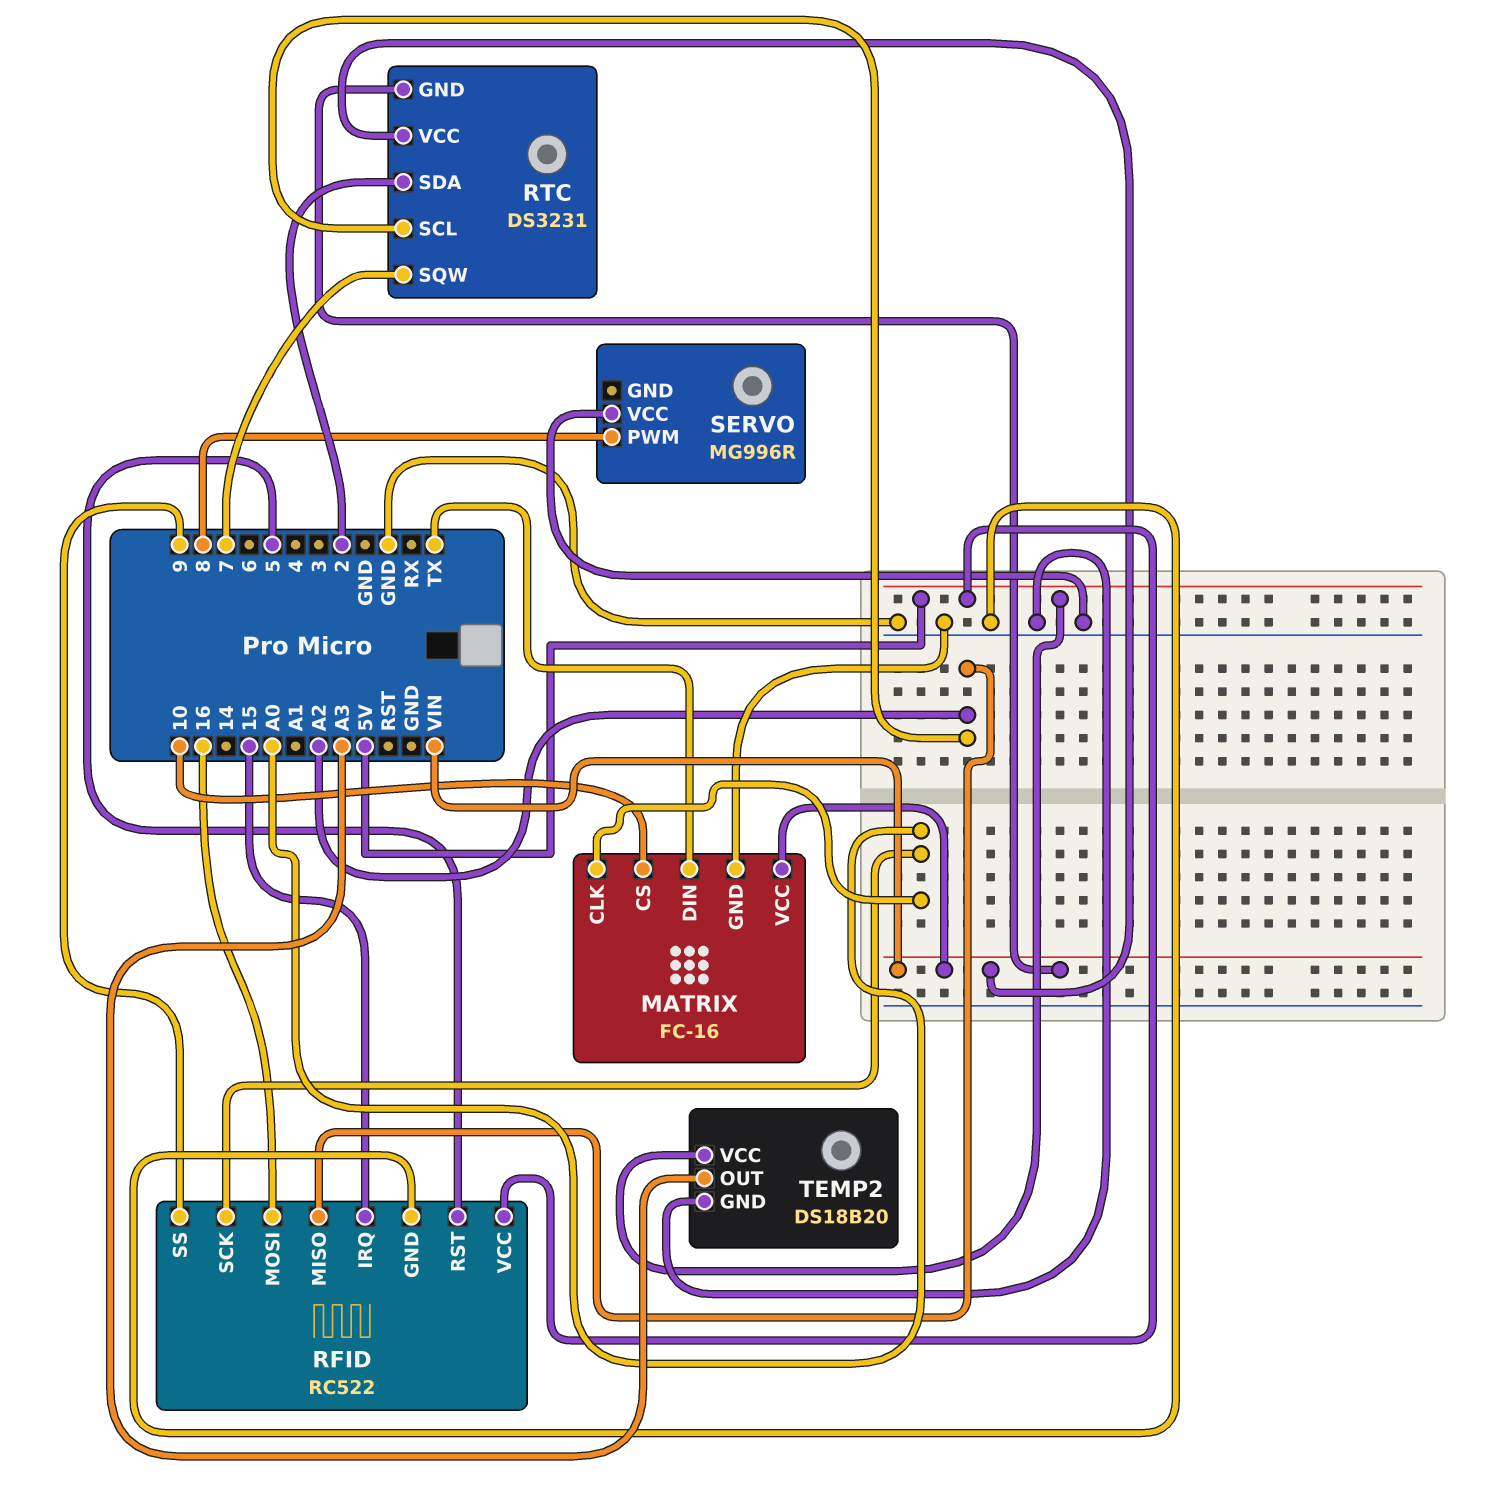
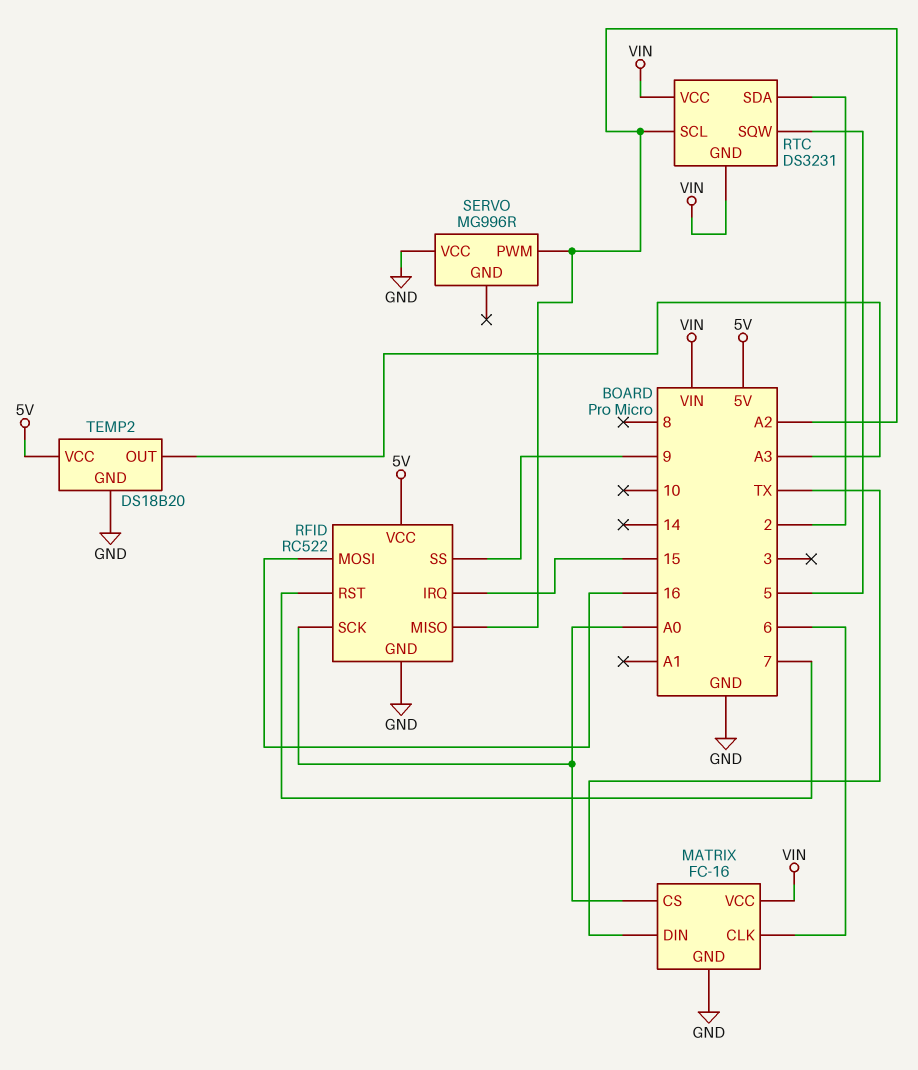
MATRIX pin CLK: A0 -> 6
MATRIX pin CS: 10 -> A0
RFID pin RST: 5 -> 7
RTC pin SQW: 7 -> 5
SERVO pin PWM: 8 -> A2

